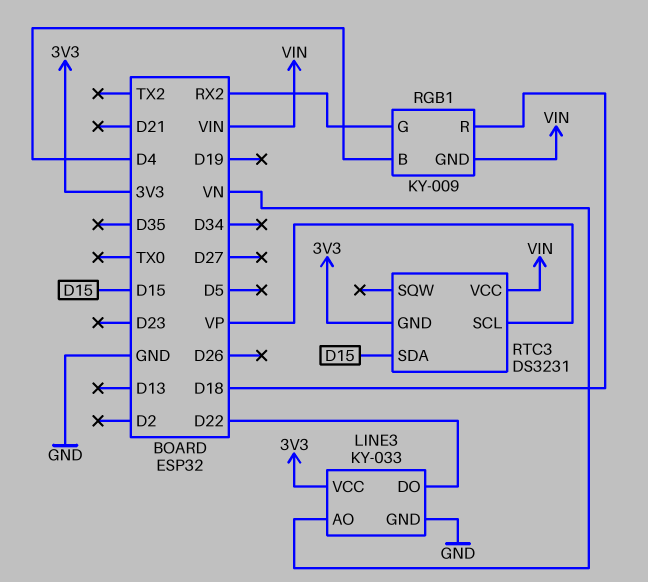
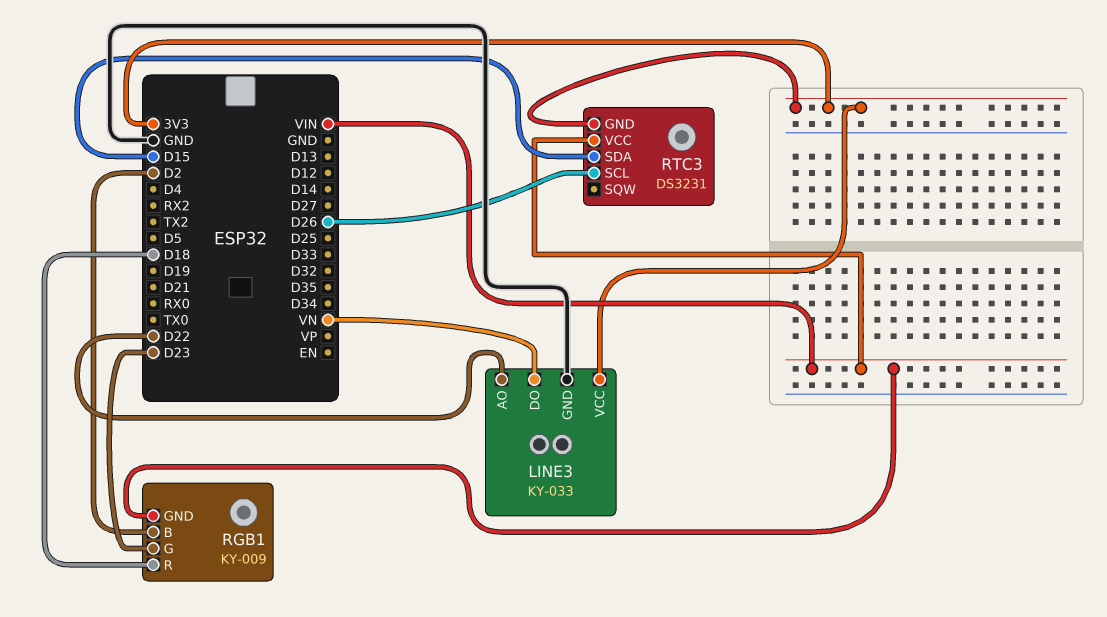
LINE3 pin AO: VN -> D22
LINE3 pin DO: D22 -> VN
RGB1 pin B: D4 -> D2
RGB1 pin G: RX2 -> D23
RTC3 pin SCL: VP -> D26

